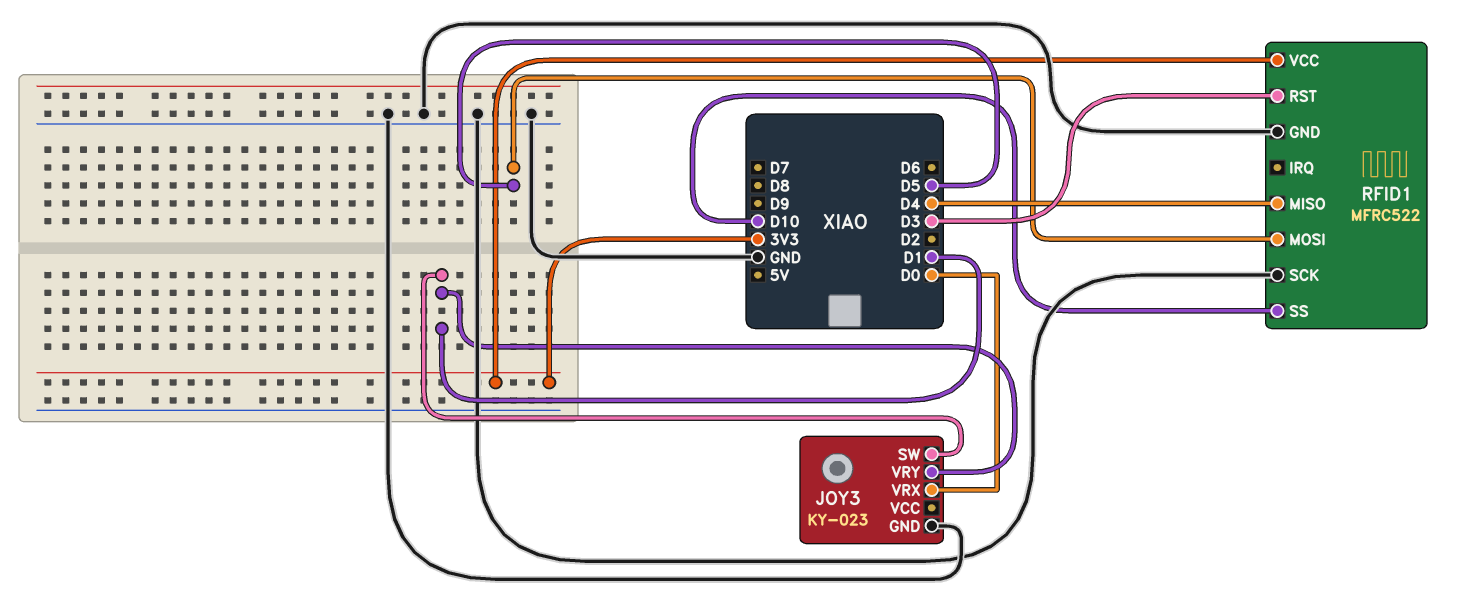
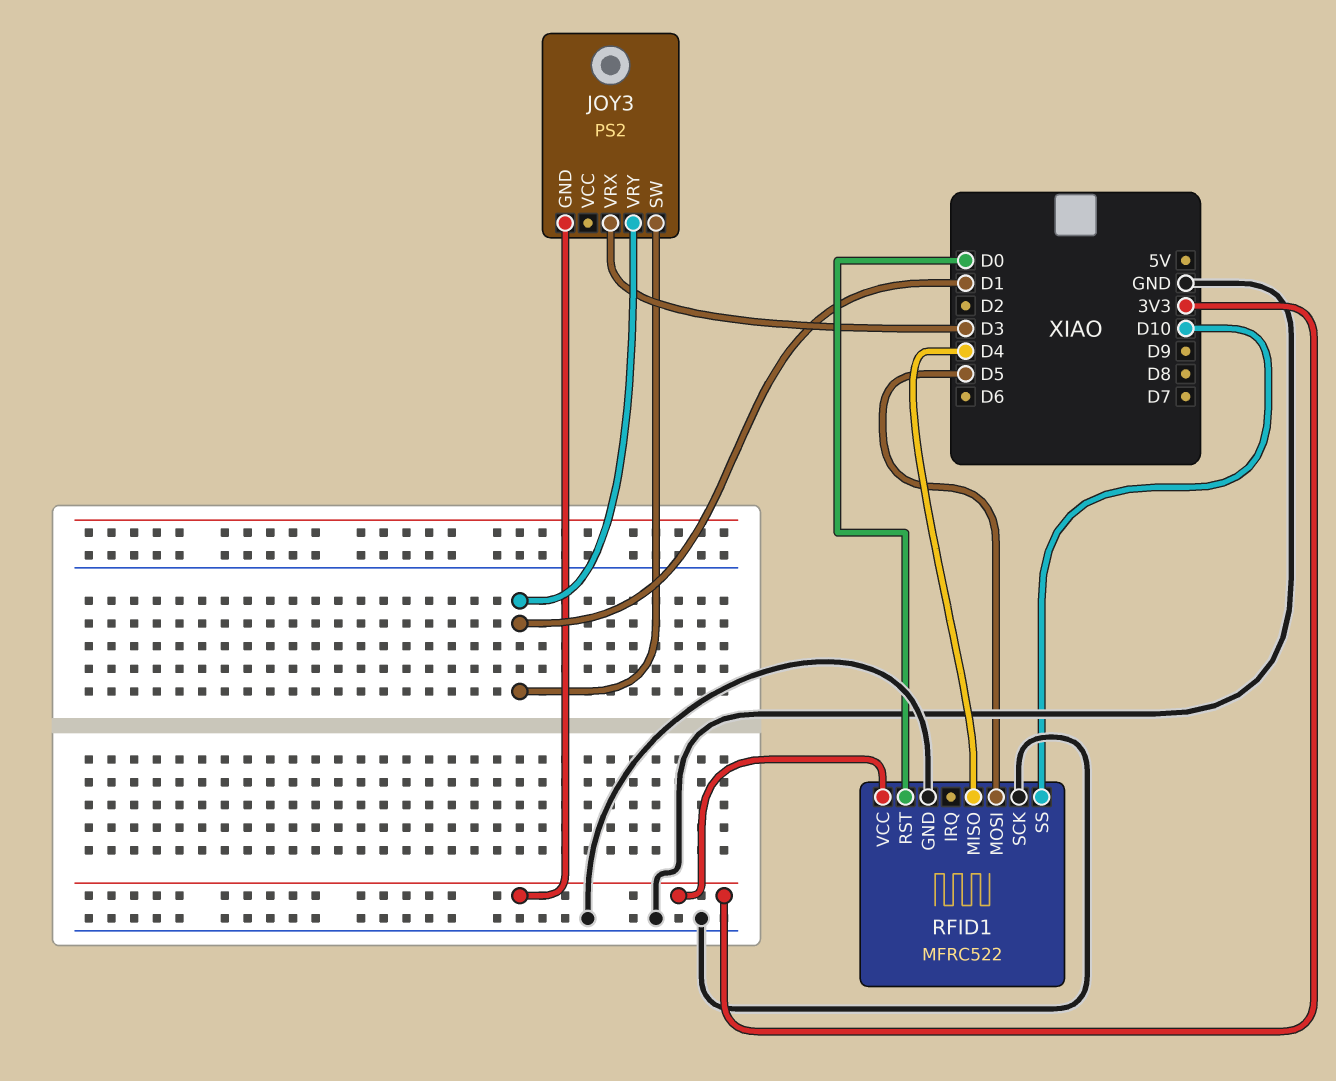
JOY3: KY-023 -> PS2
JOY3 pin GND: GND -> 3V3
JOY3 pin VRX: D0 -> D3
RFID1 pin RST: D3 -> D0

